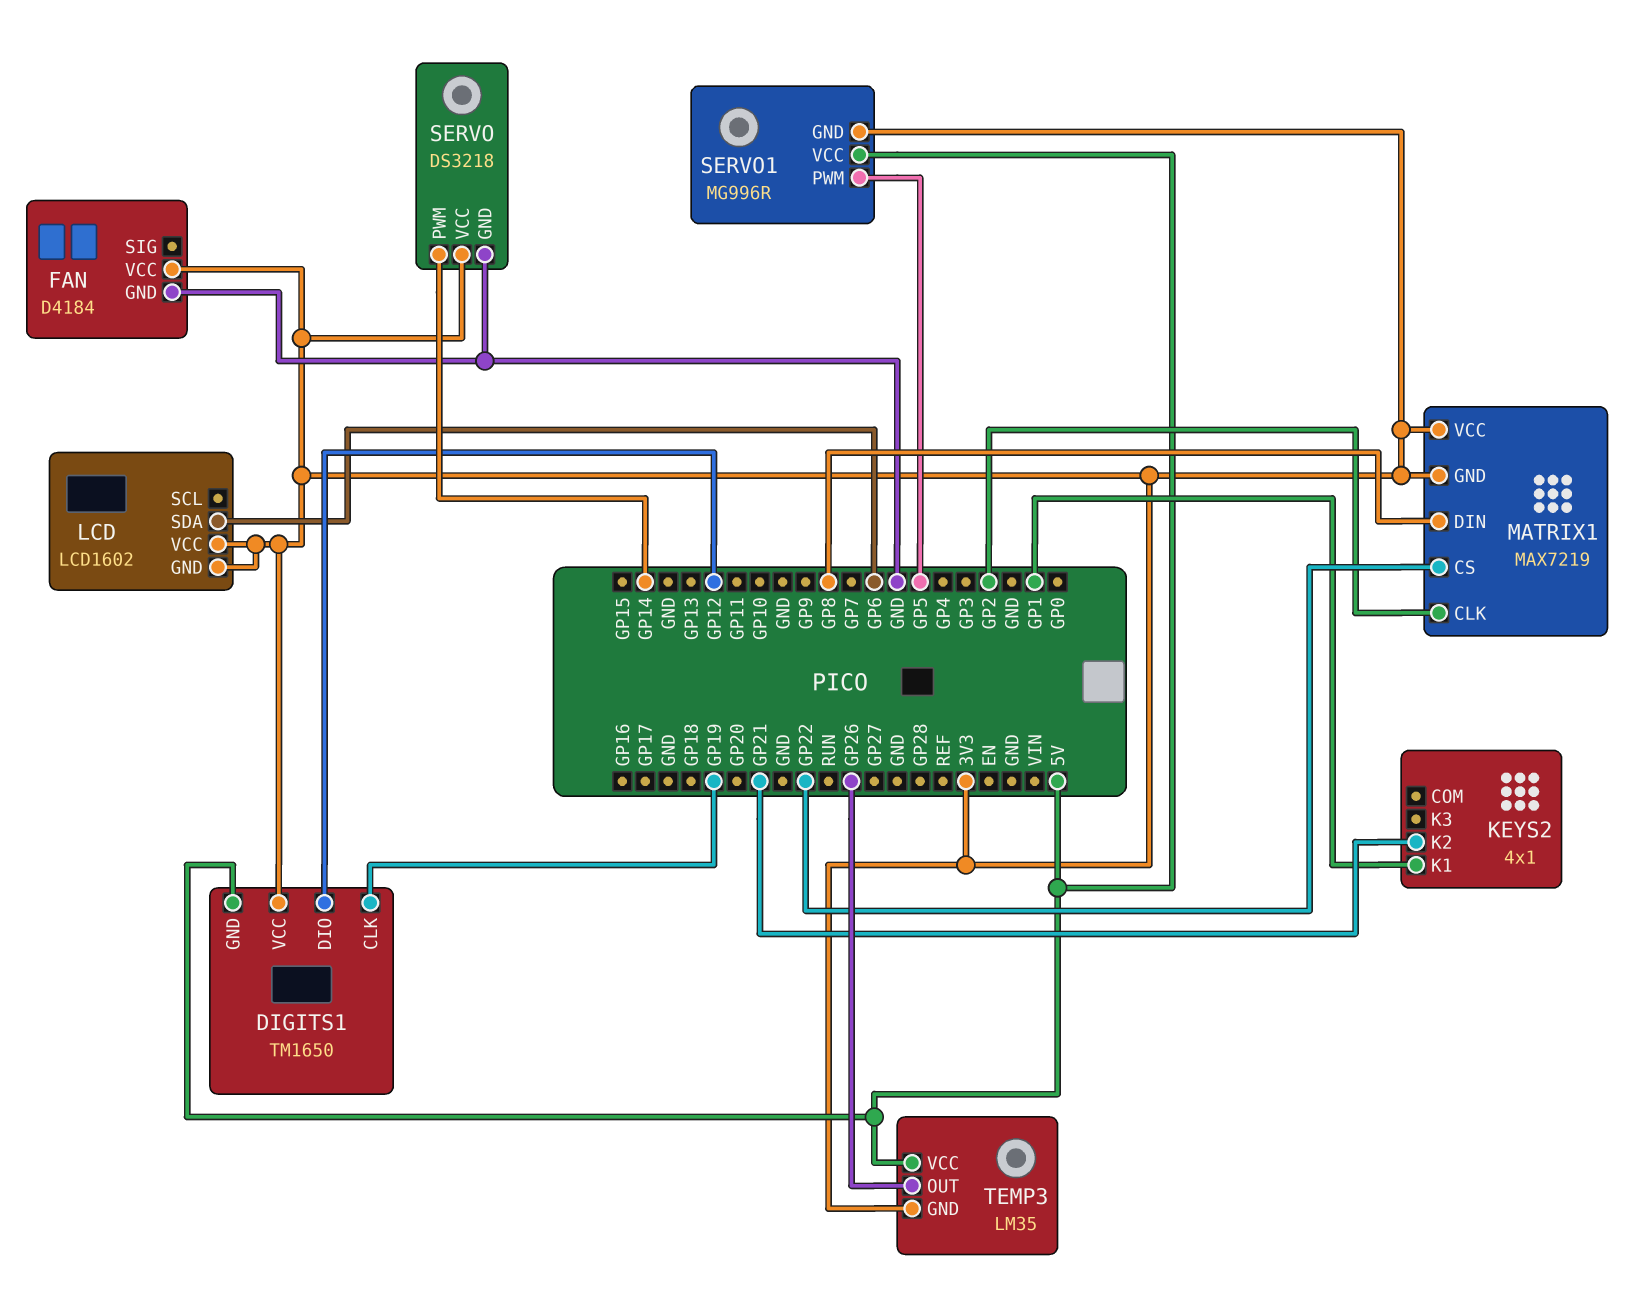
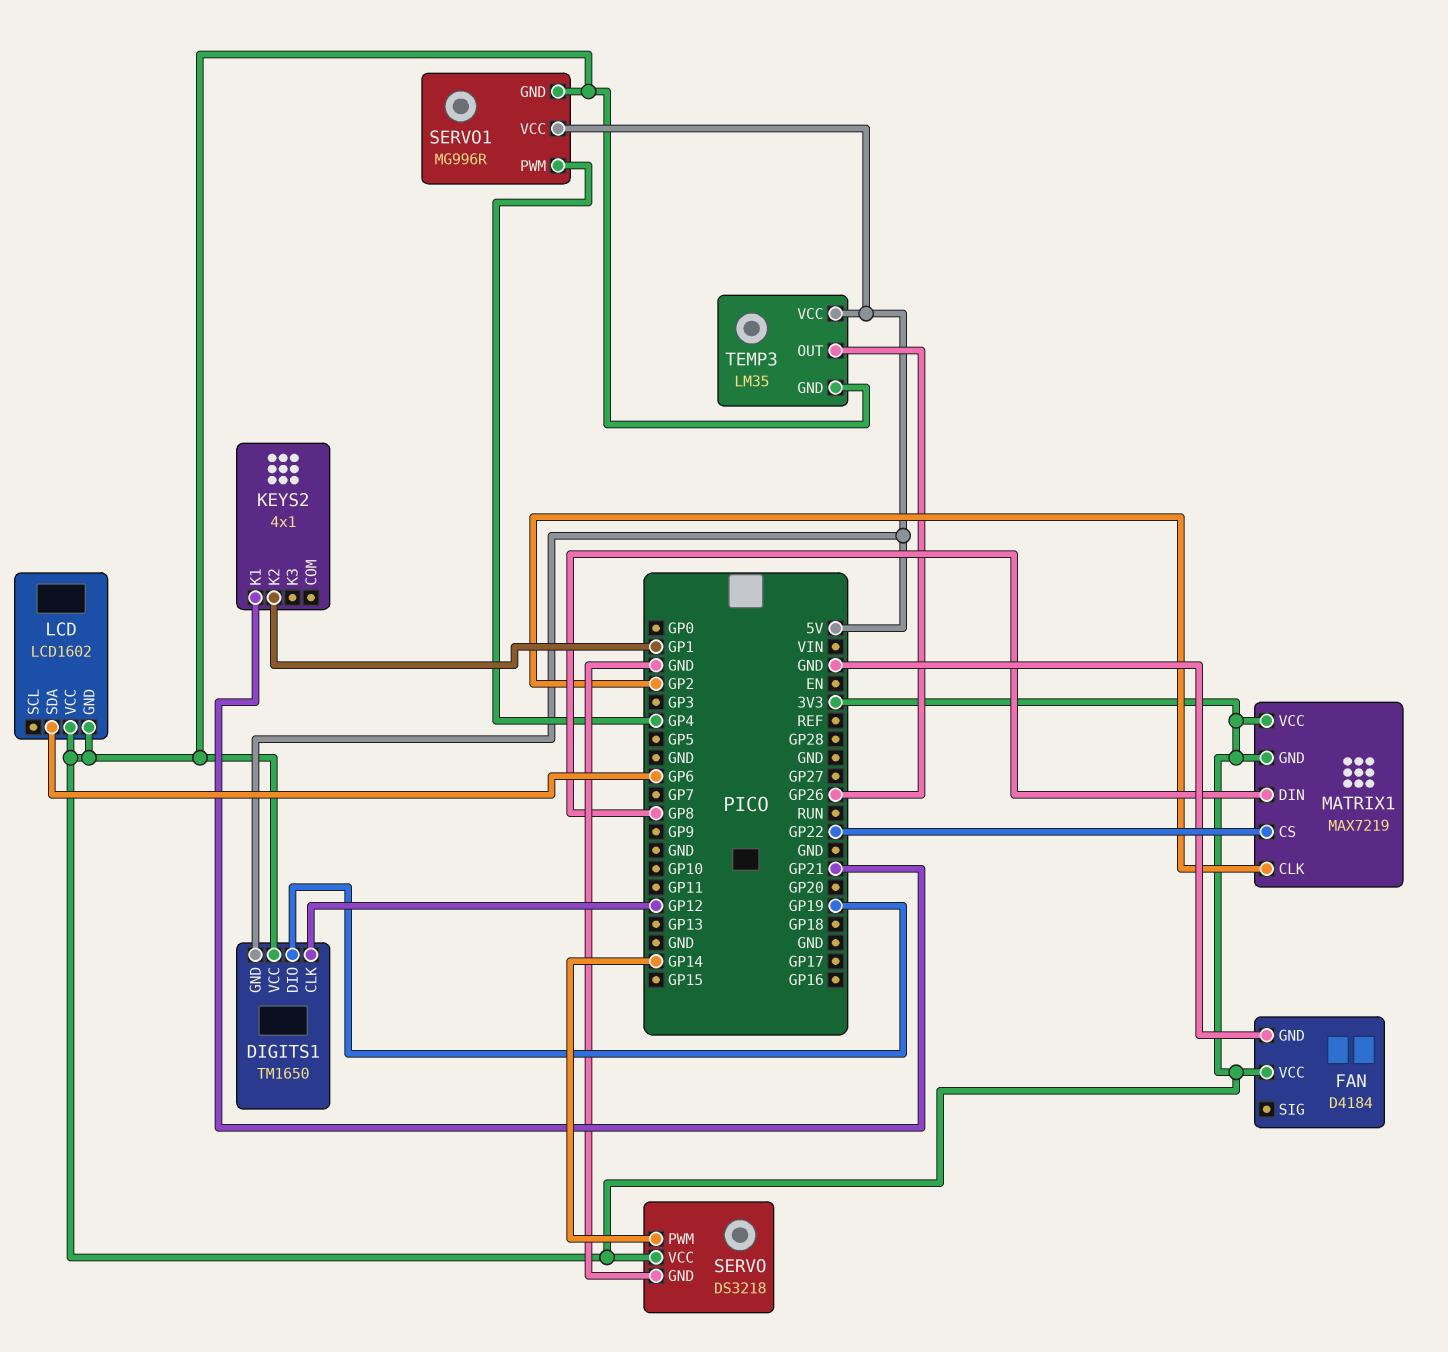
DIGITS1 pin CLK: GP19 -> GP12
DIGITS1 pin DIO: GP12 -> GP19
KEYS2 pin K1: GP1 -> GP21
KEYS2 pin K2: GP21 -> GP1
SERVO1 pin PWM: GP5 -> GP4

